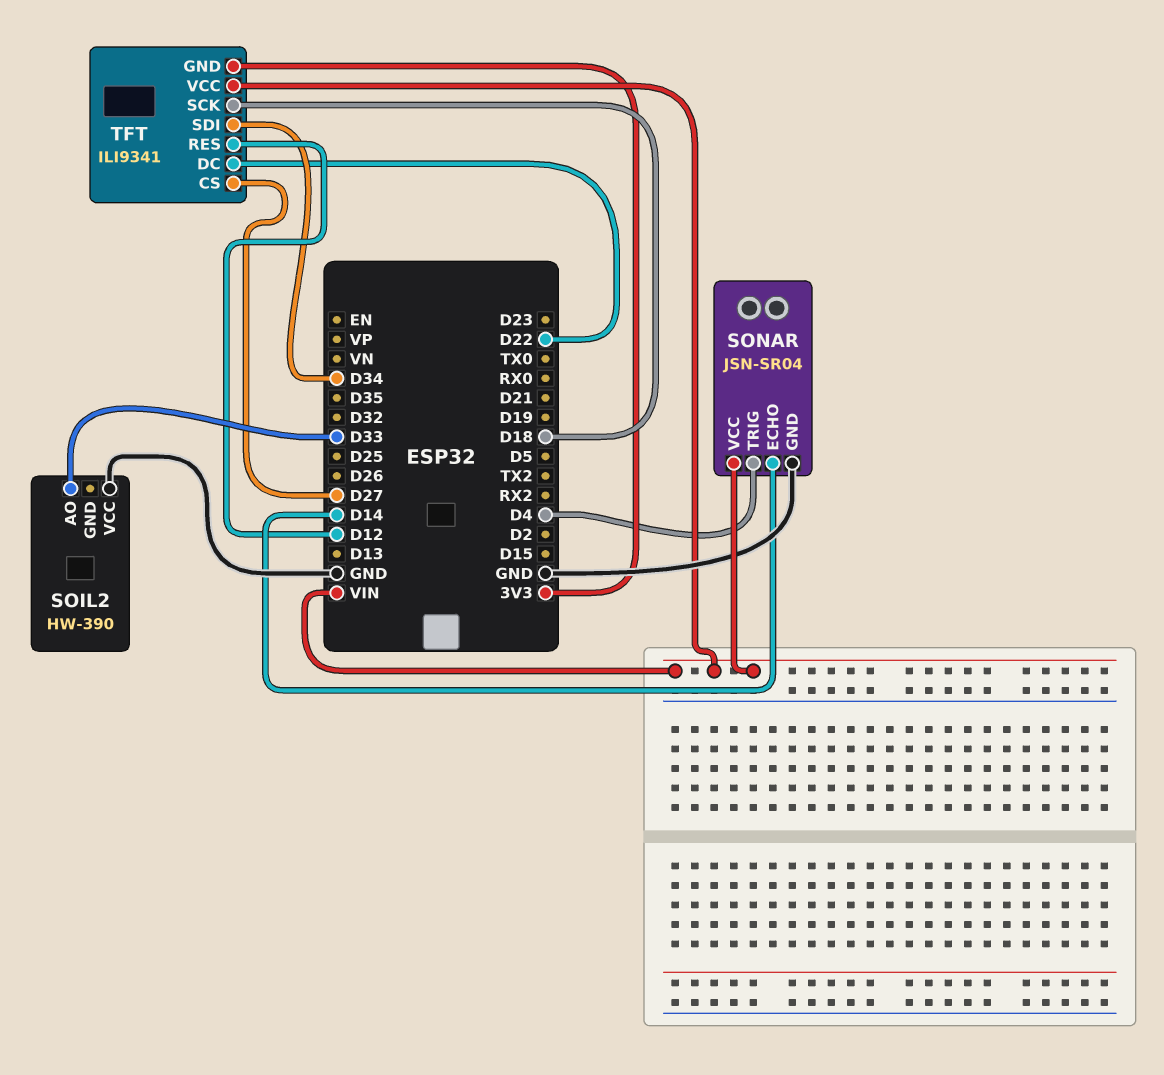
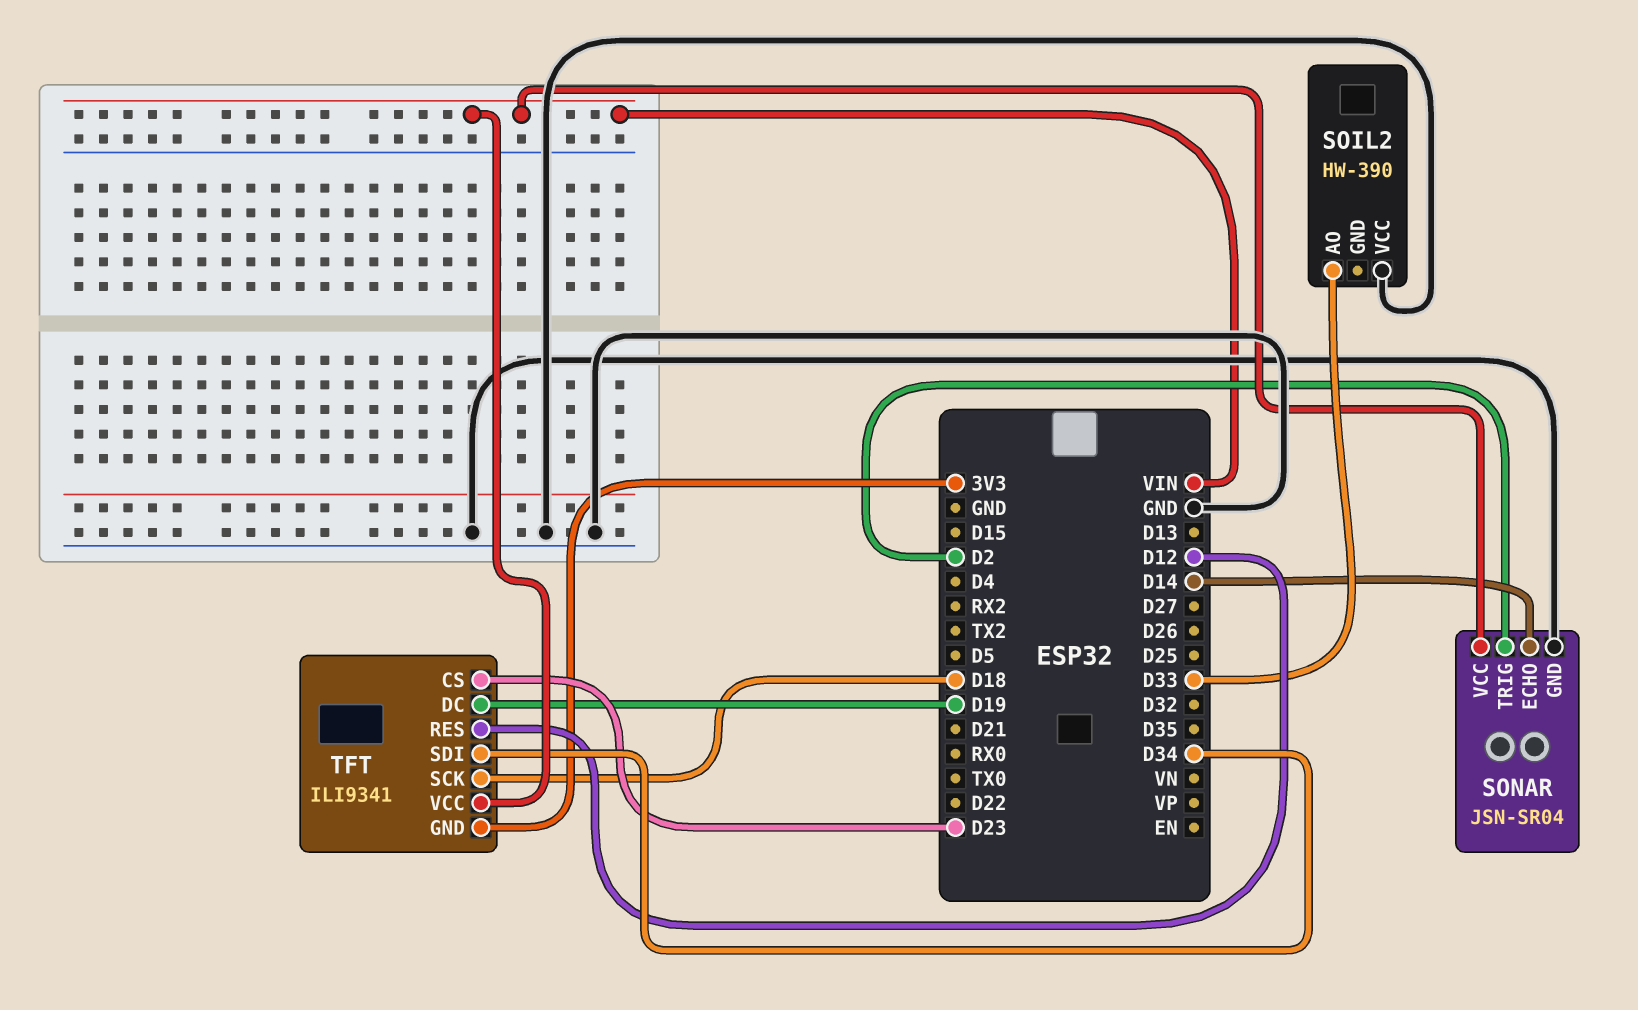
SONAR pin TRIG: D4 -> D2
TFT pin CS: D27 -> D23
TFT pin DC: D22 -> D19

